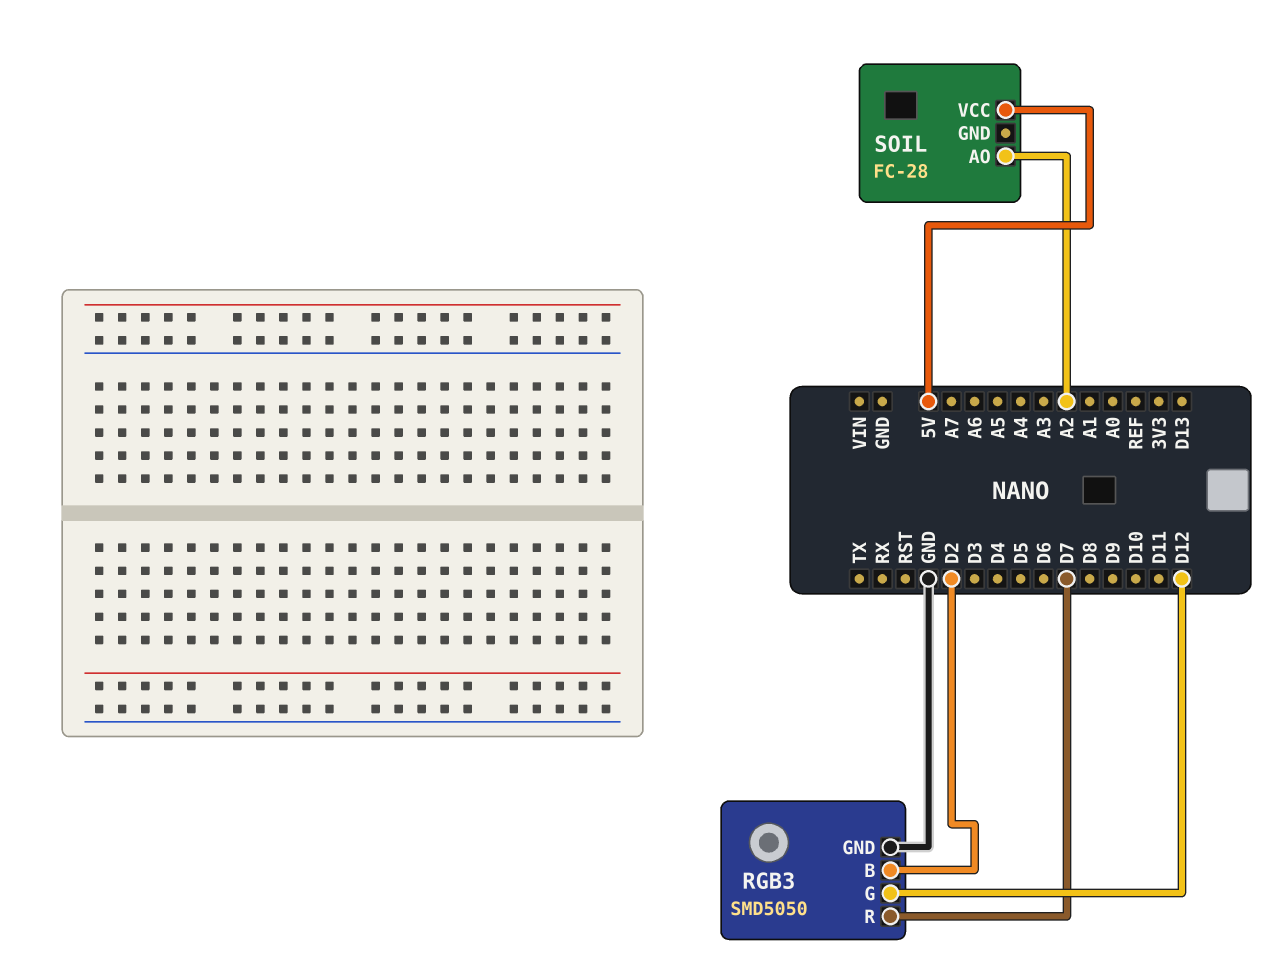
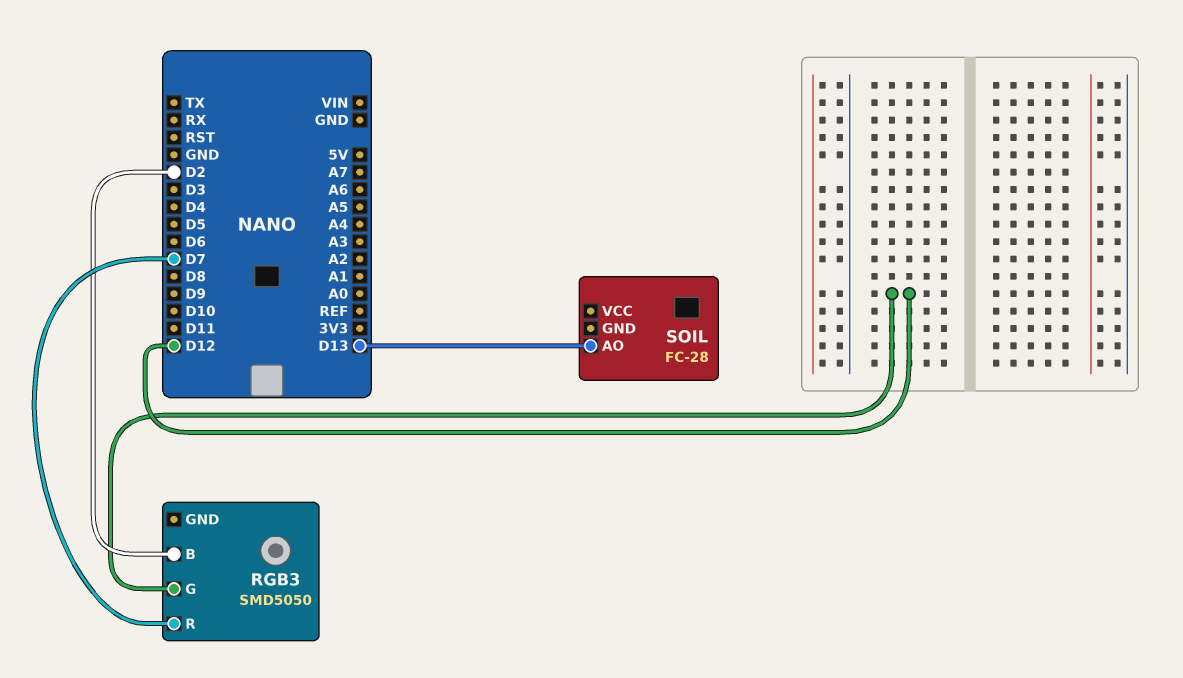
RGB3 pin GND: GND -> none
SOIL pin AO: A2 -> D13
SOIL pin VCC: 5V -> none

